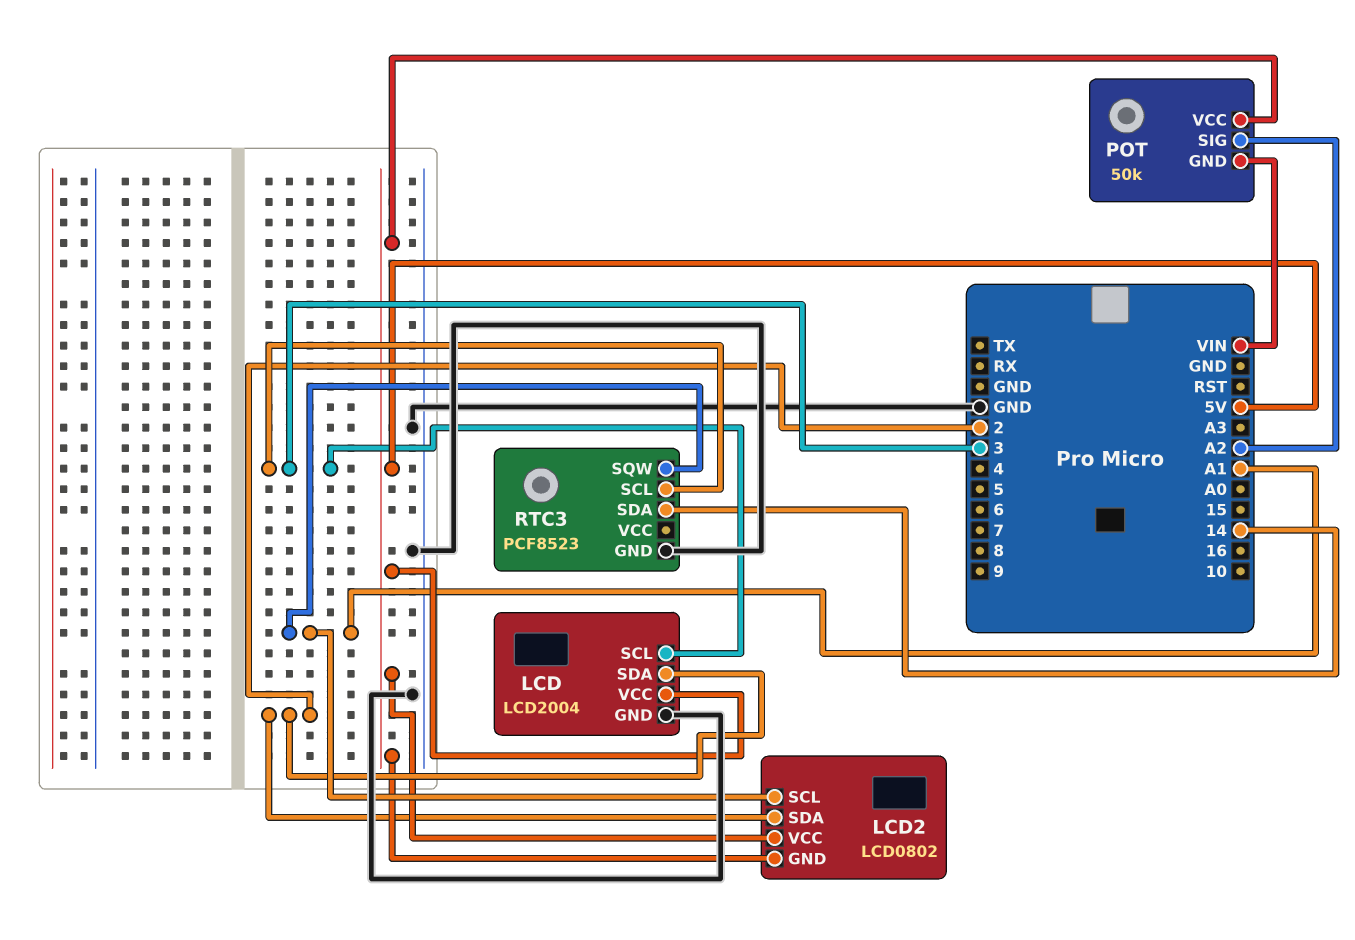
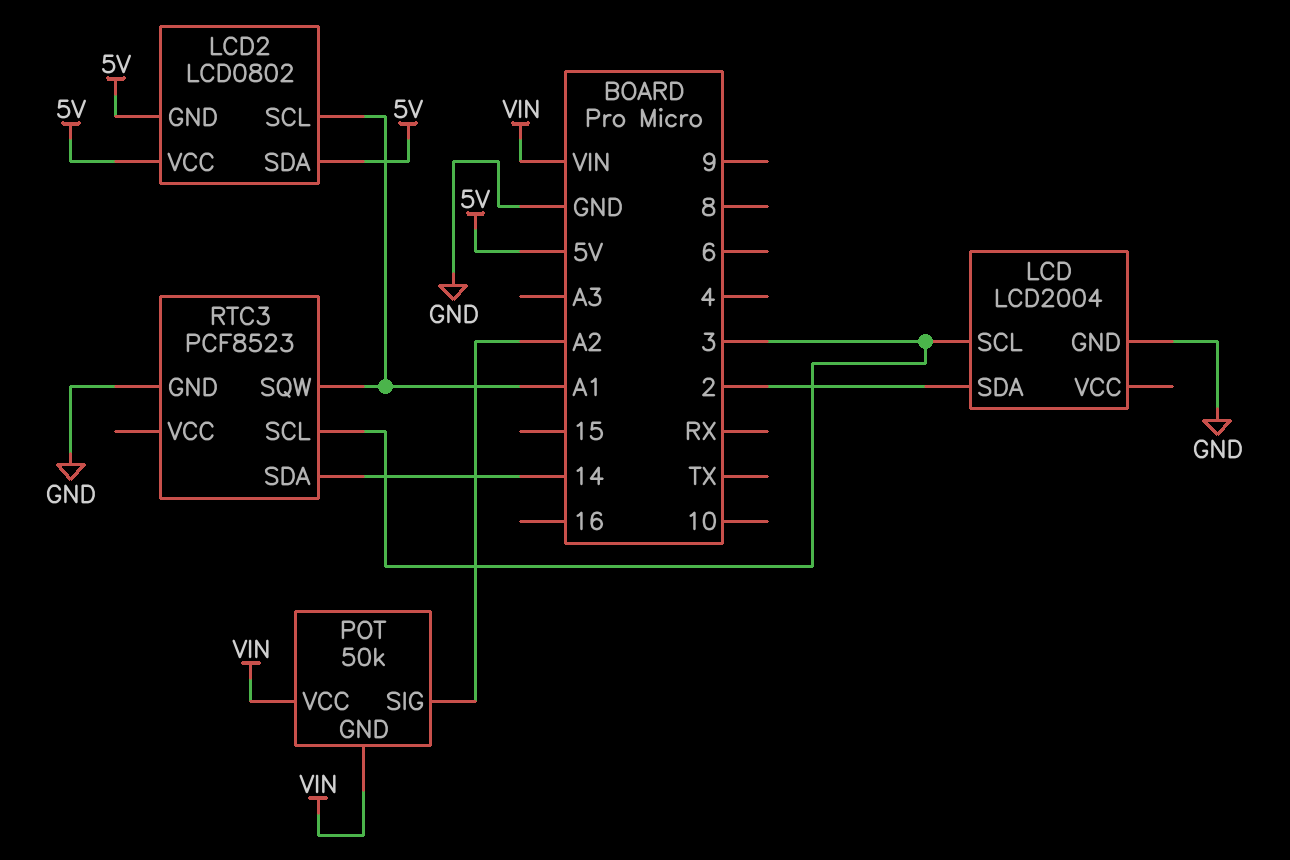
LCD pin VCC: 5V -> none
LCD2 pin SDA: 2 -> 5V
POT pin VCC: 5V -> VIN

